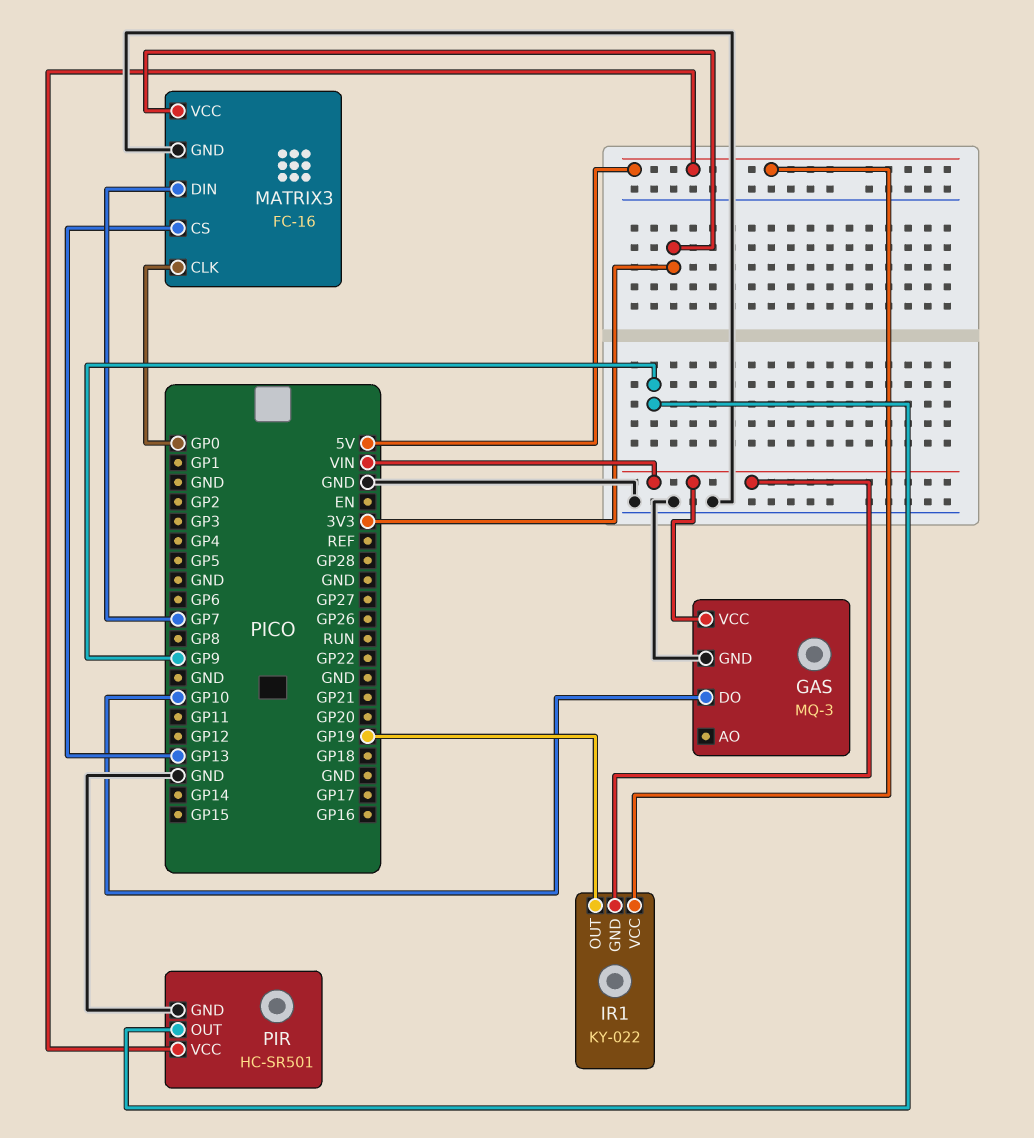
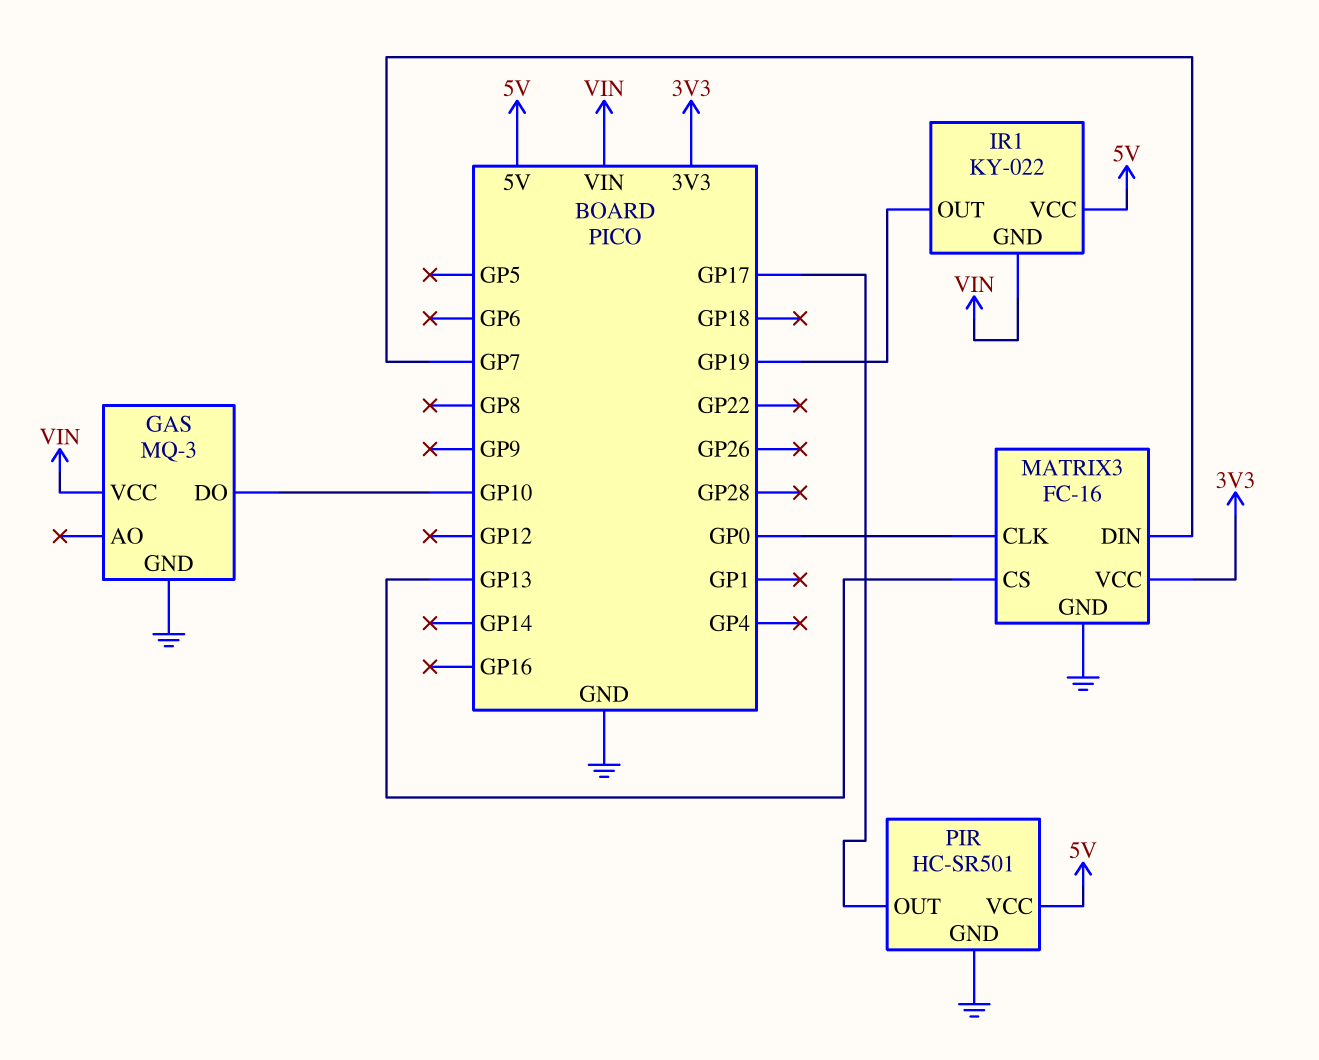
PIR pin OUT: GP9 -> GP17

